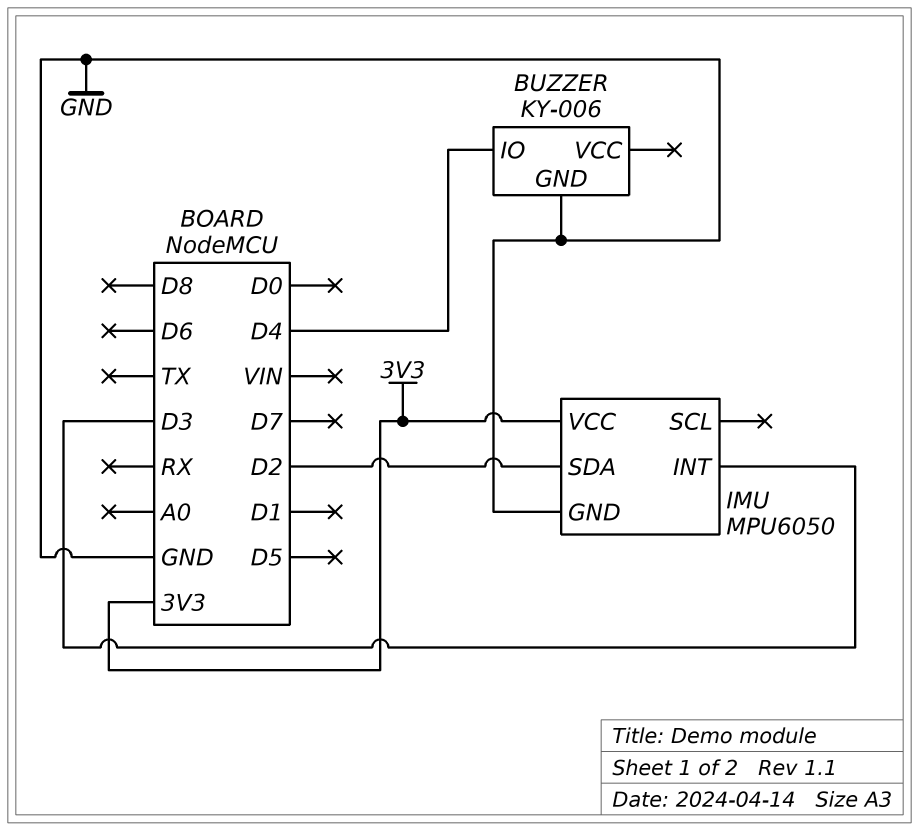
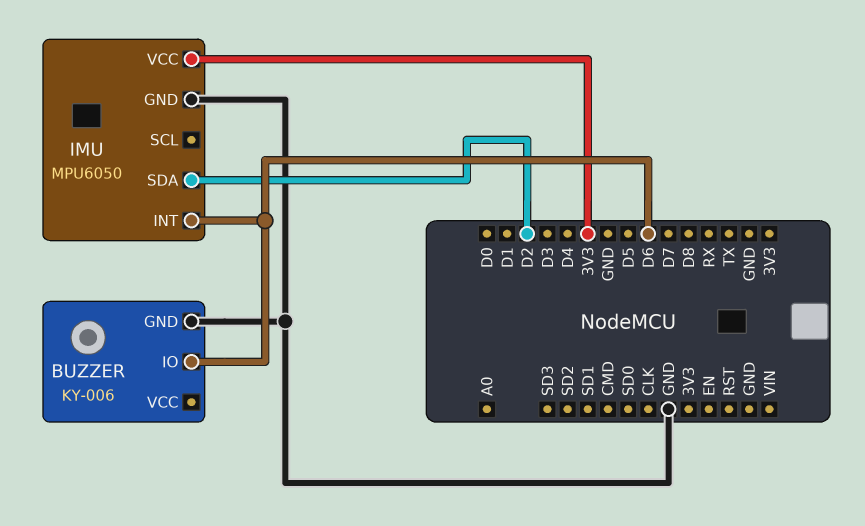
BUZZER pin IO: D4 -> D6
IMU pin INT: D3 -> D6

